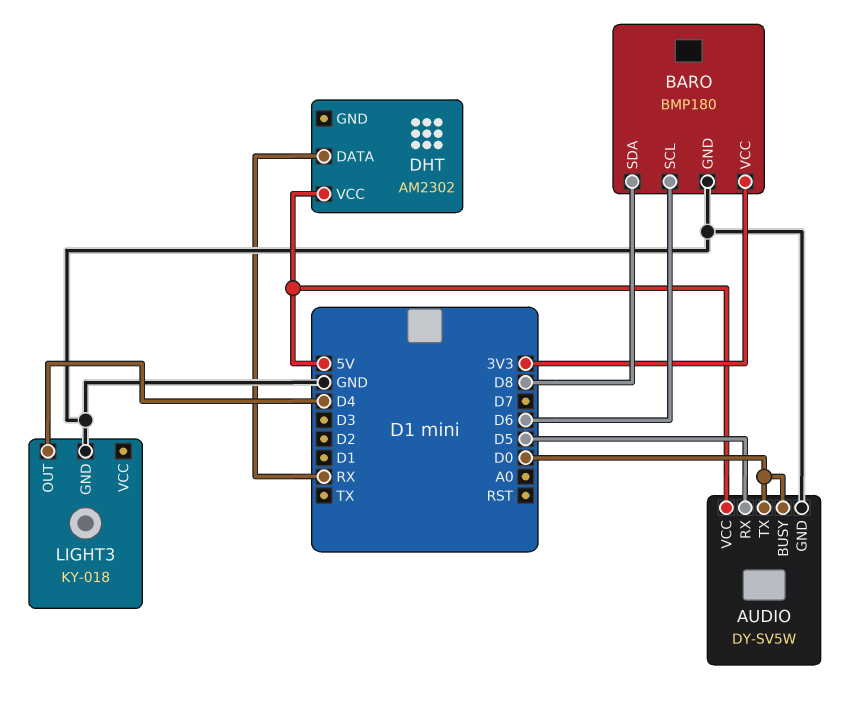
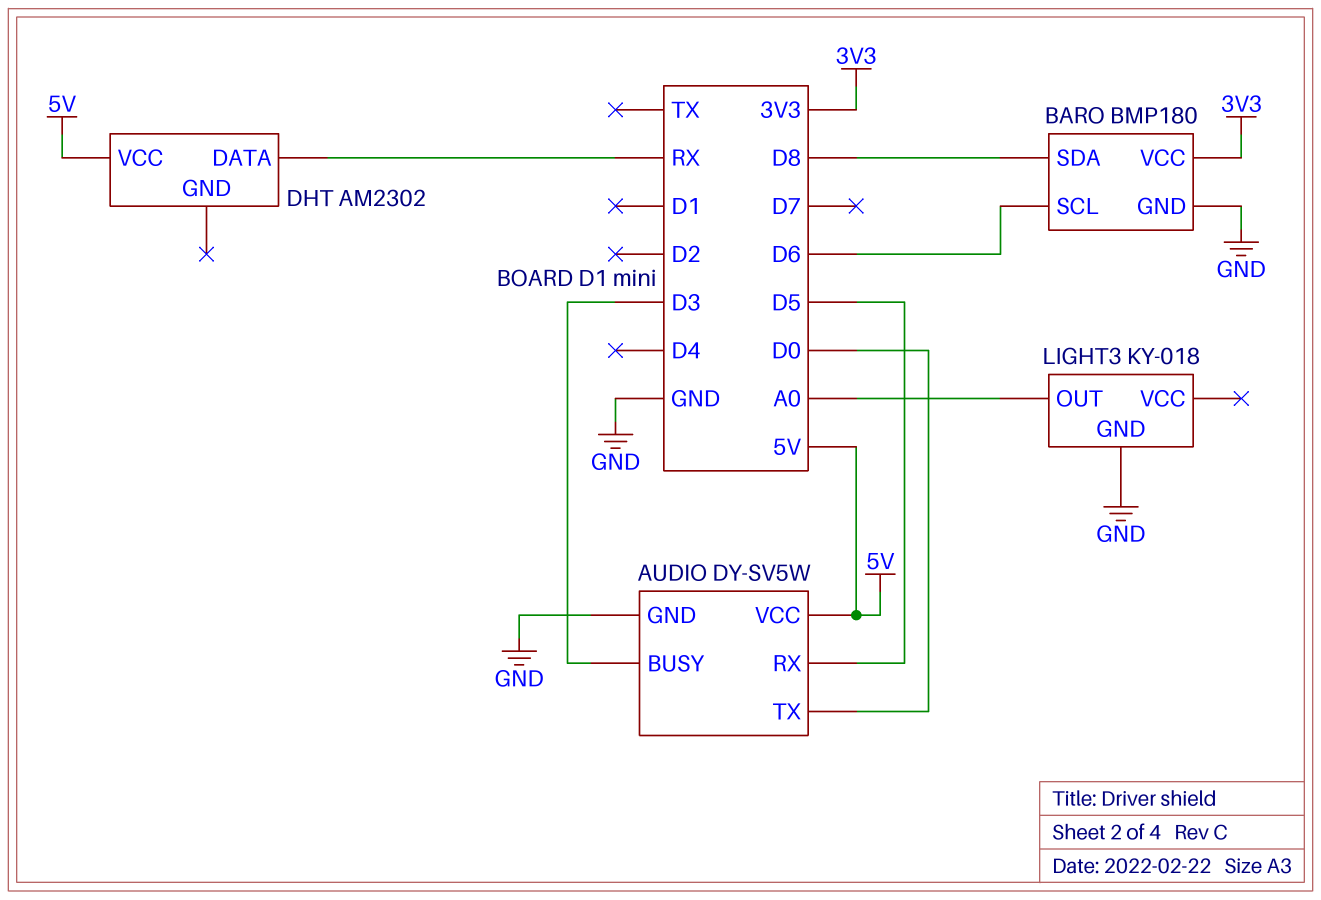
AUDIO pin BUSY: D0 -> D3
LIGHT3 pin OUT: D4 -> A0

